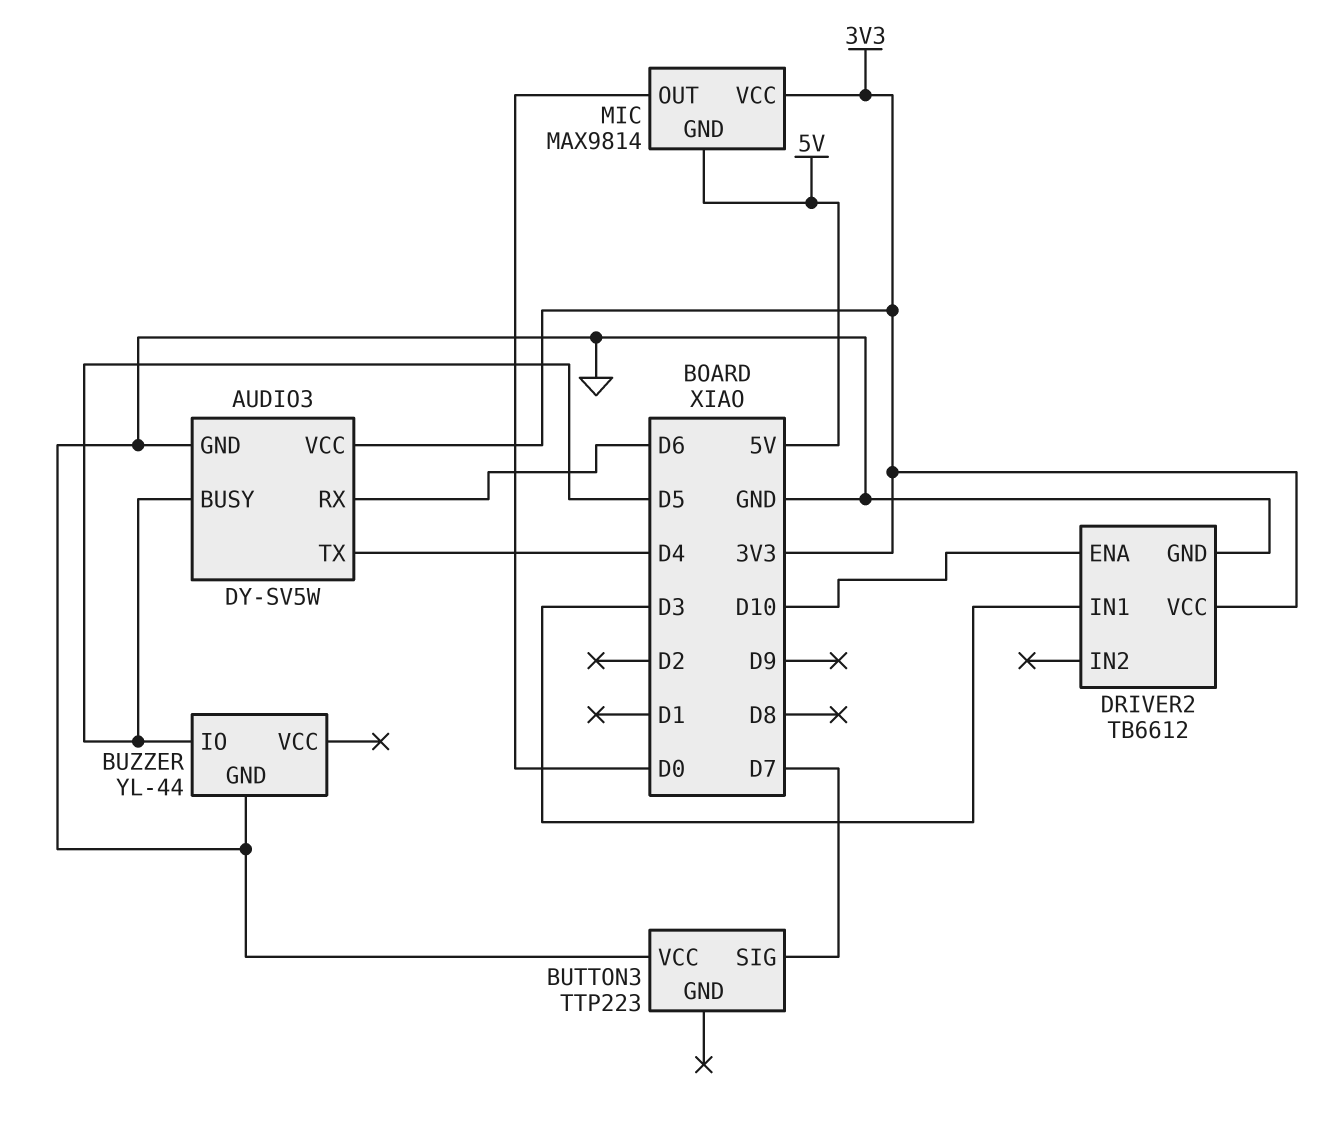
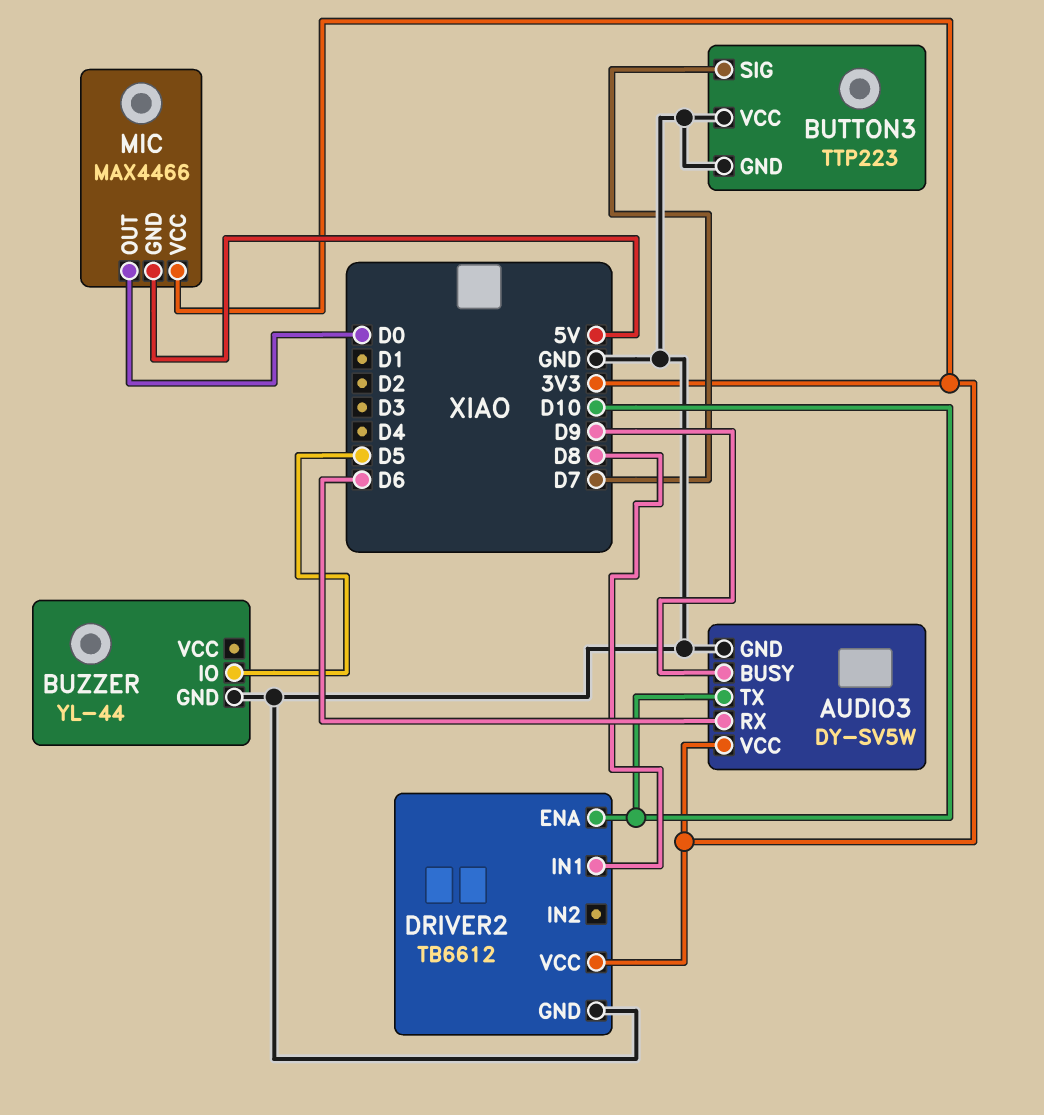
AUDIO3 pin BUSY: D5 -> D9
AUDIO3 pin TX: D4 -> D10
BUTTON3 pin GND: none -> GND
DRIVER2 pin IN1: D3 -> D8
MIC: MAX9814 -> MAX4466

